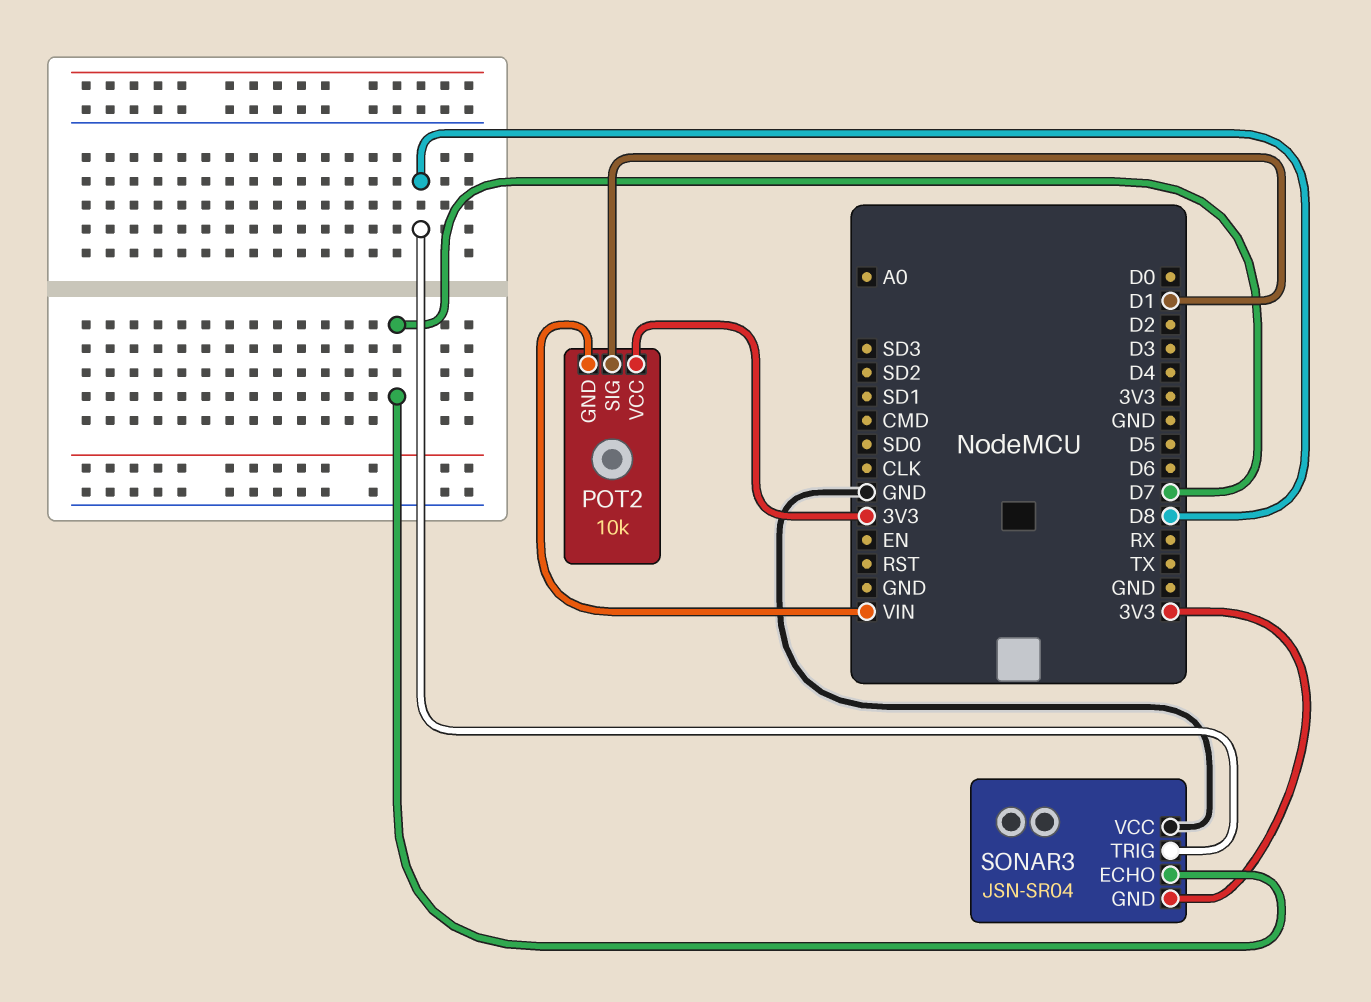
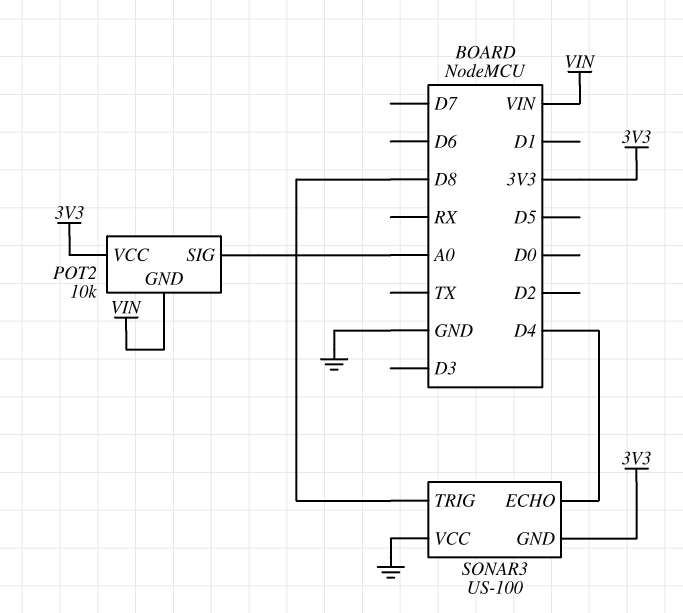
POT2 pin SIG: D1 -> A0
SONAR3: JSN-SR04 -> US-100
SONAR3 pin ECHO: D7 -> D4

